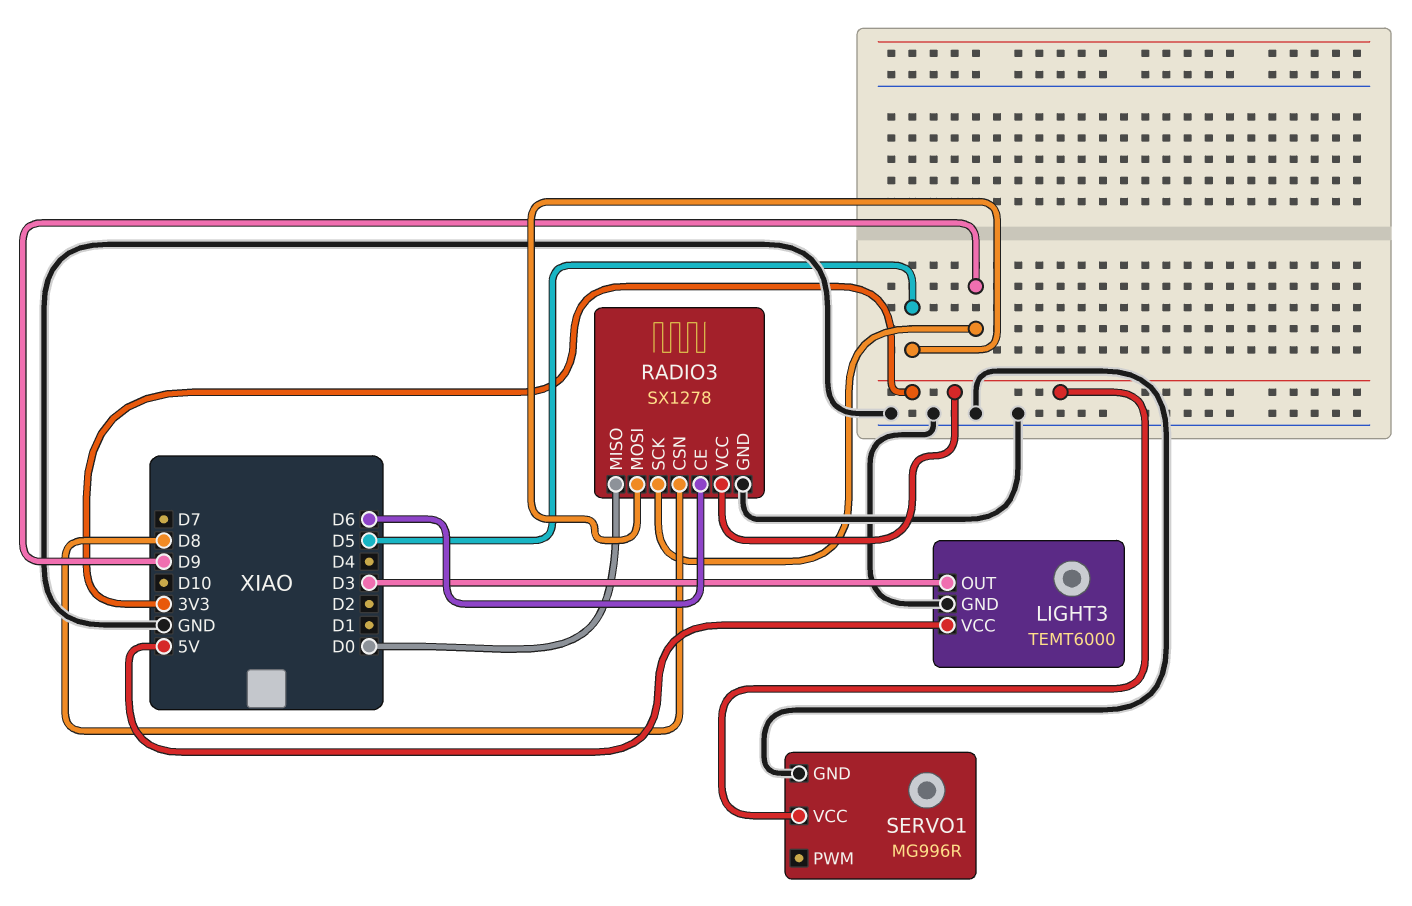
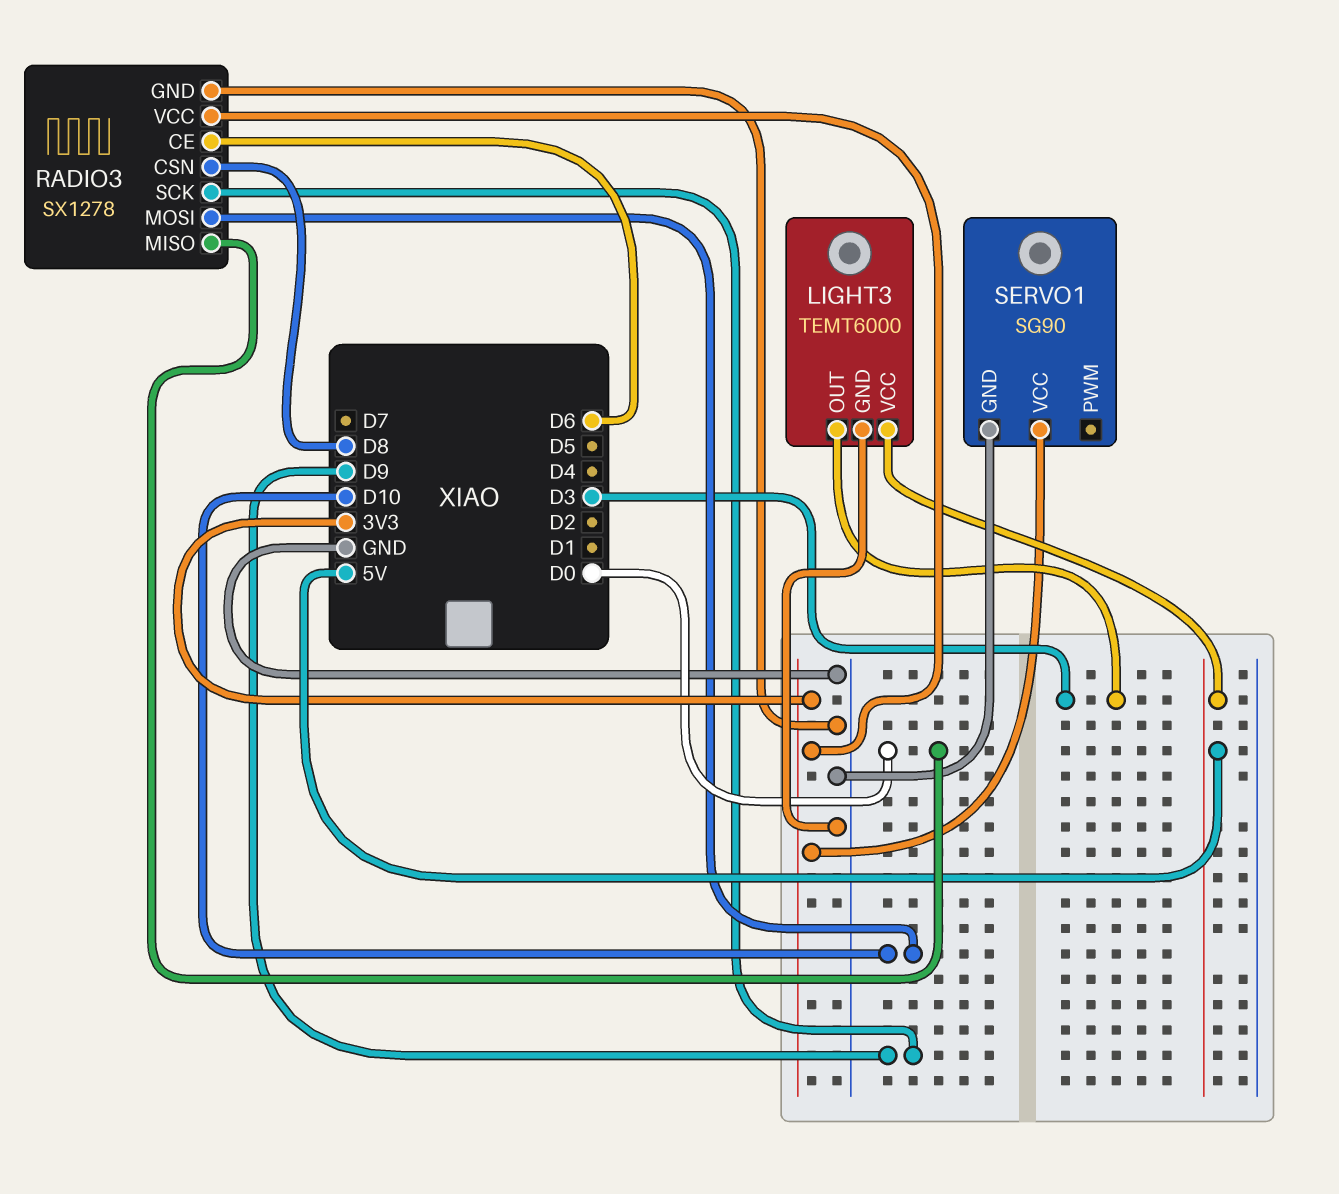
RADIO3 pin MOSI: D5 -> D10
SERVO1: MG996R -> SG90

